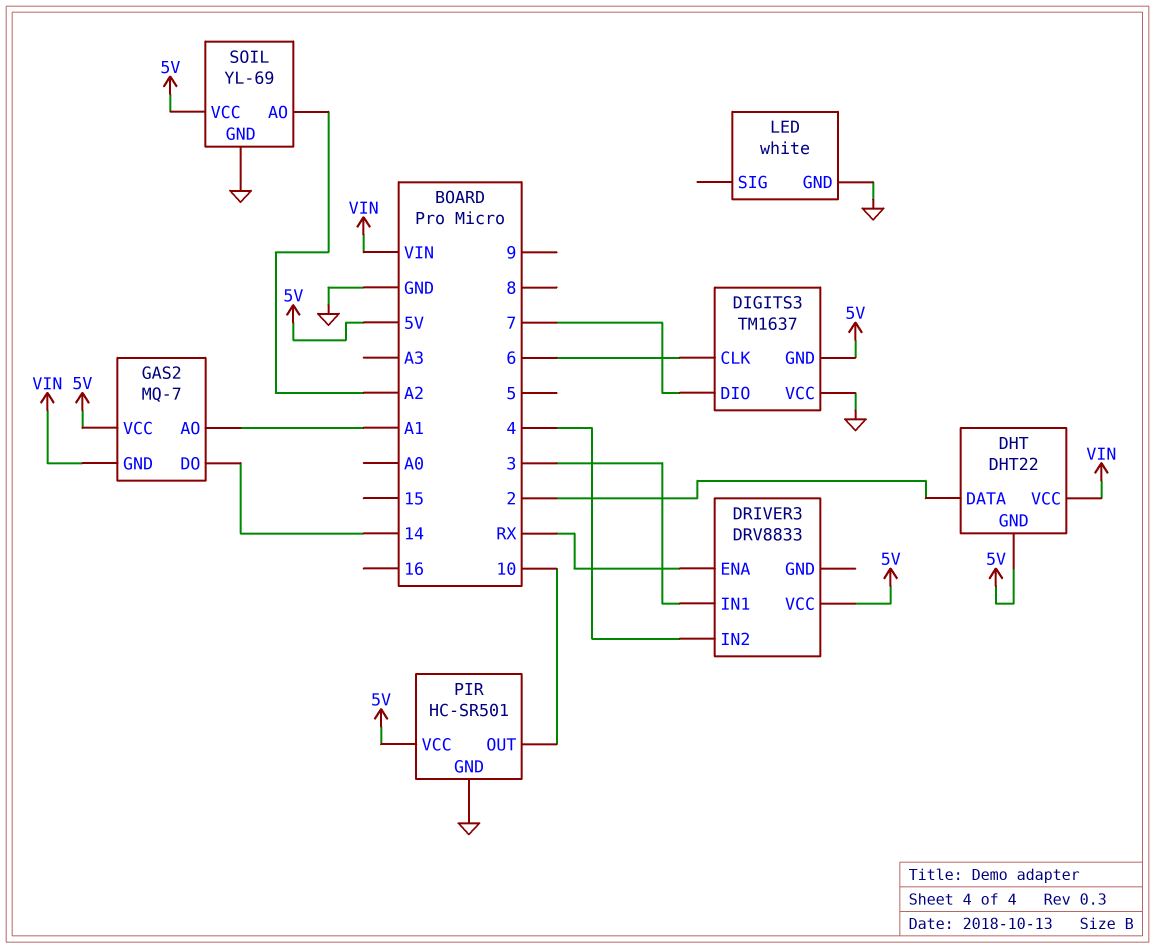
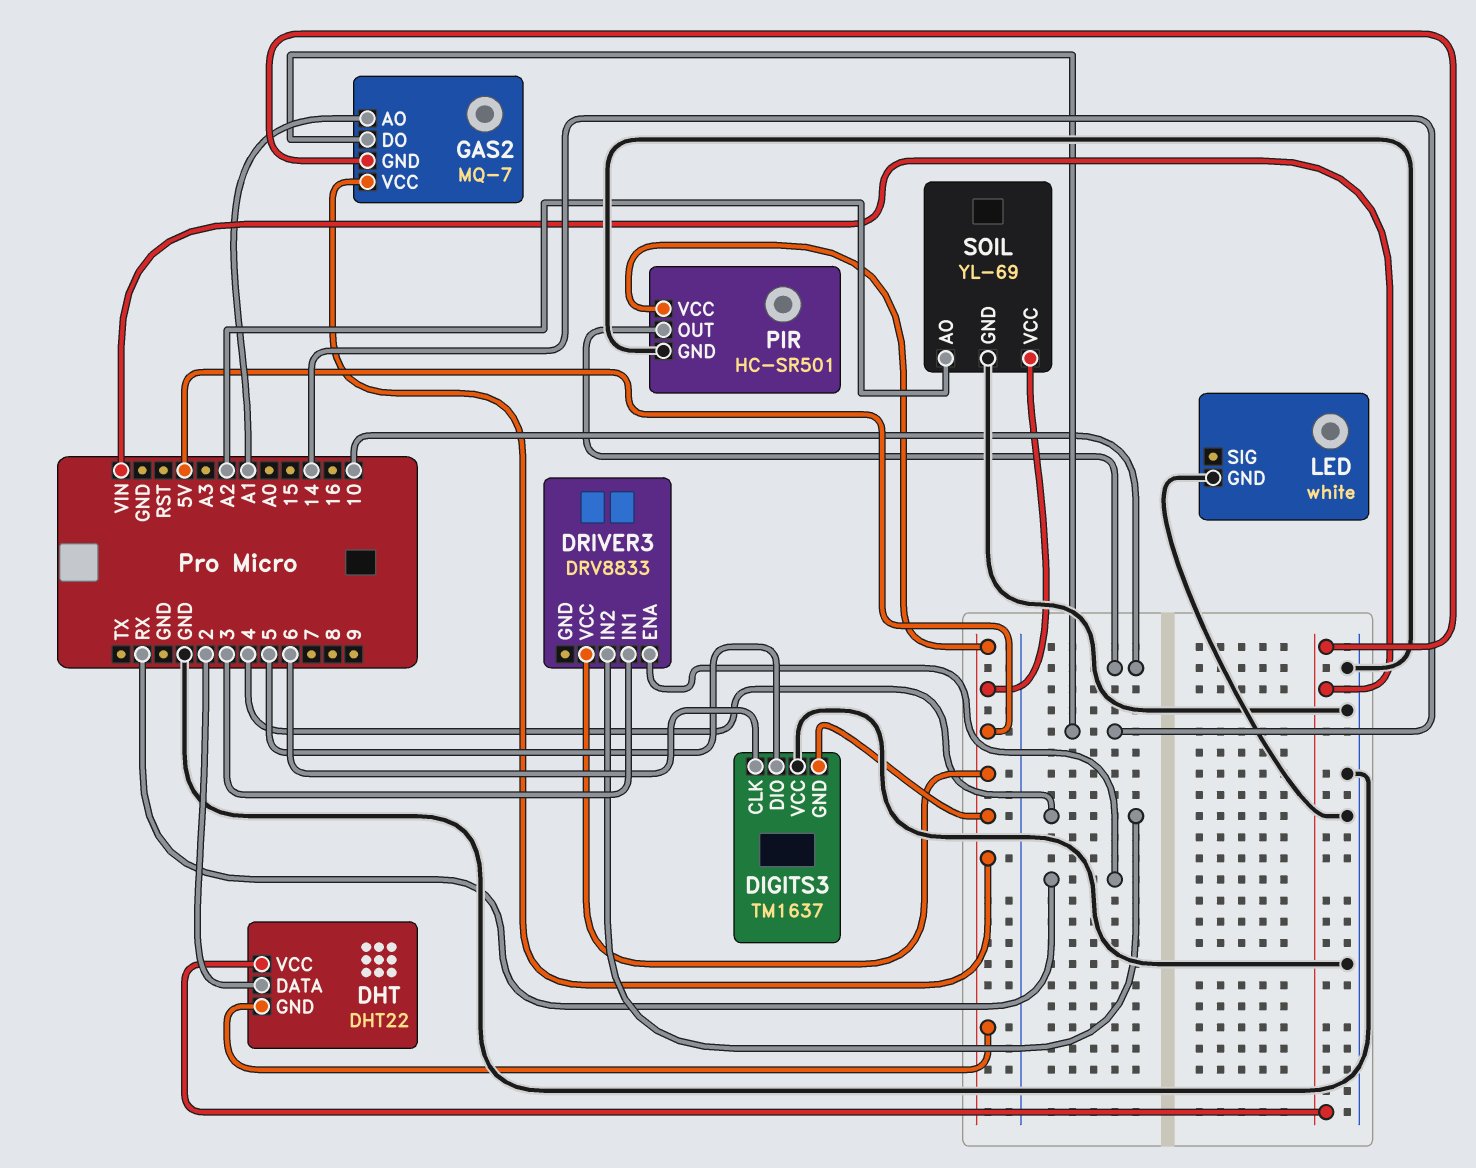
DIGITS3 pin DIO: 7 -> 5

